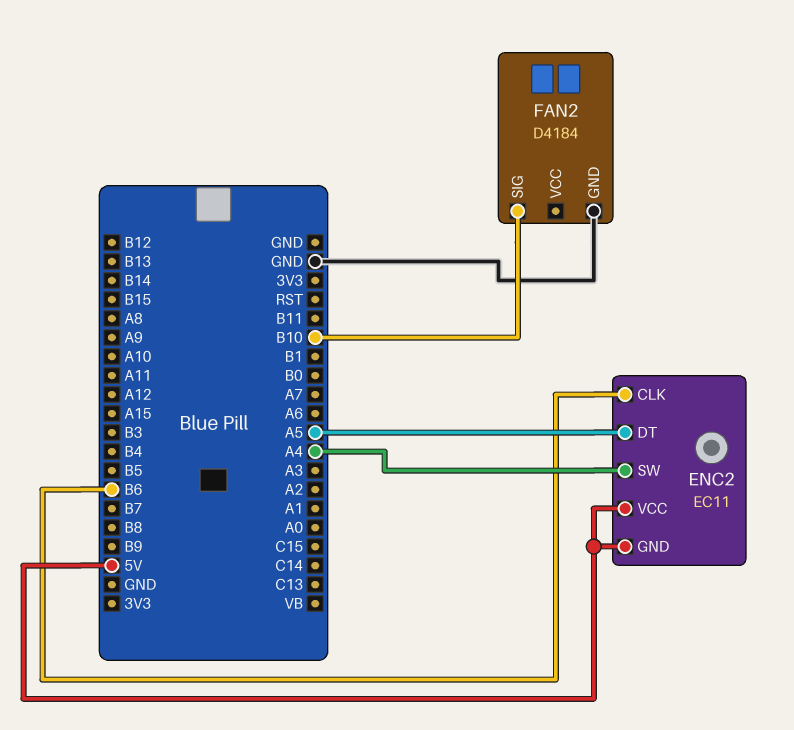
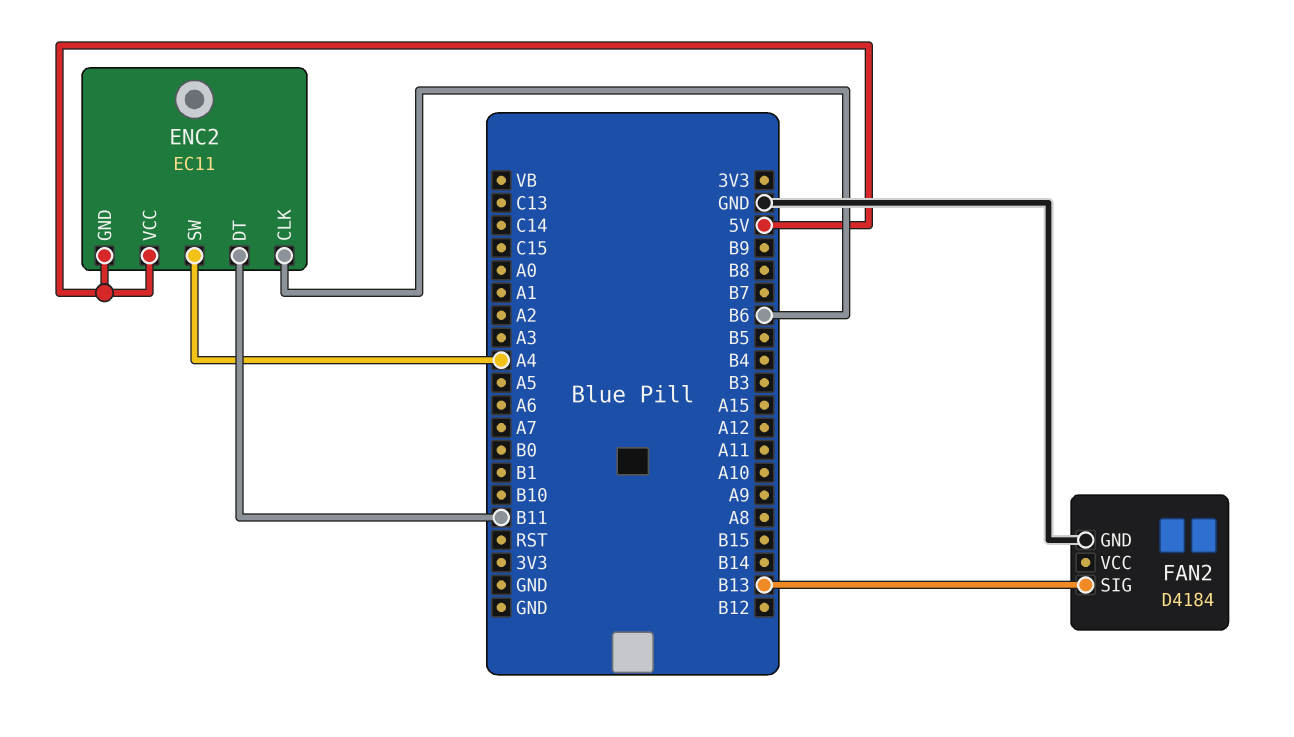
ENC2 pin DT: A5 -> B11
FAN2 pin SIG: B10 -> B13

